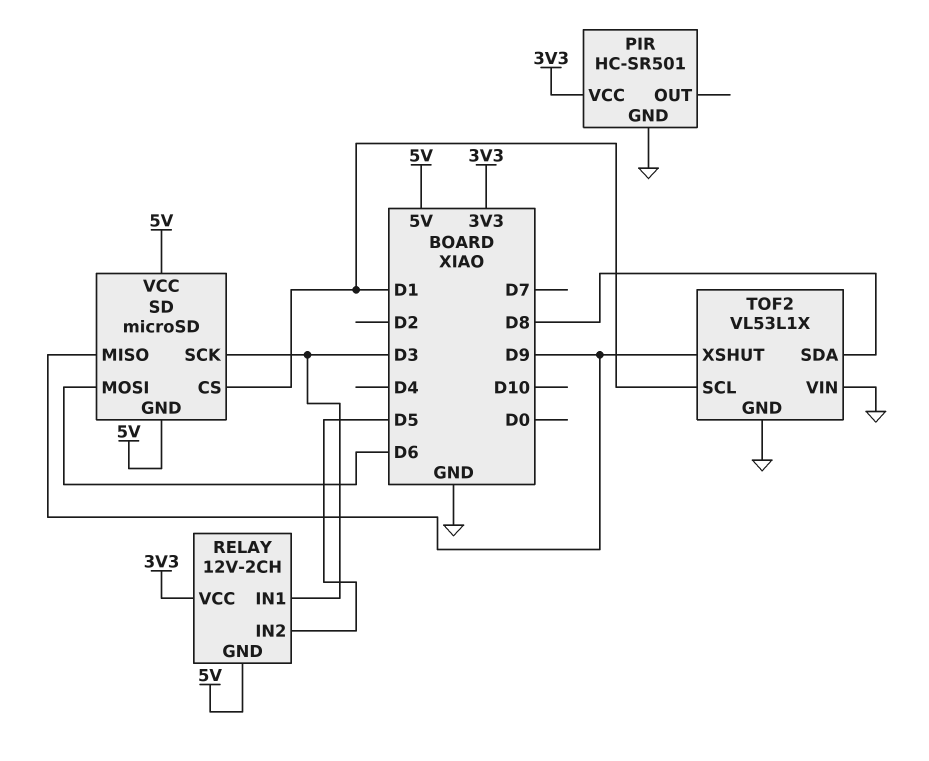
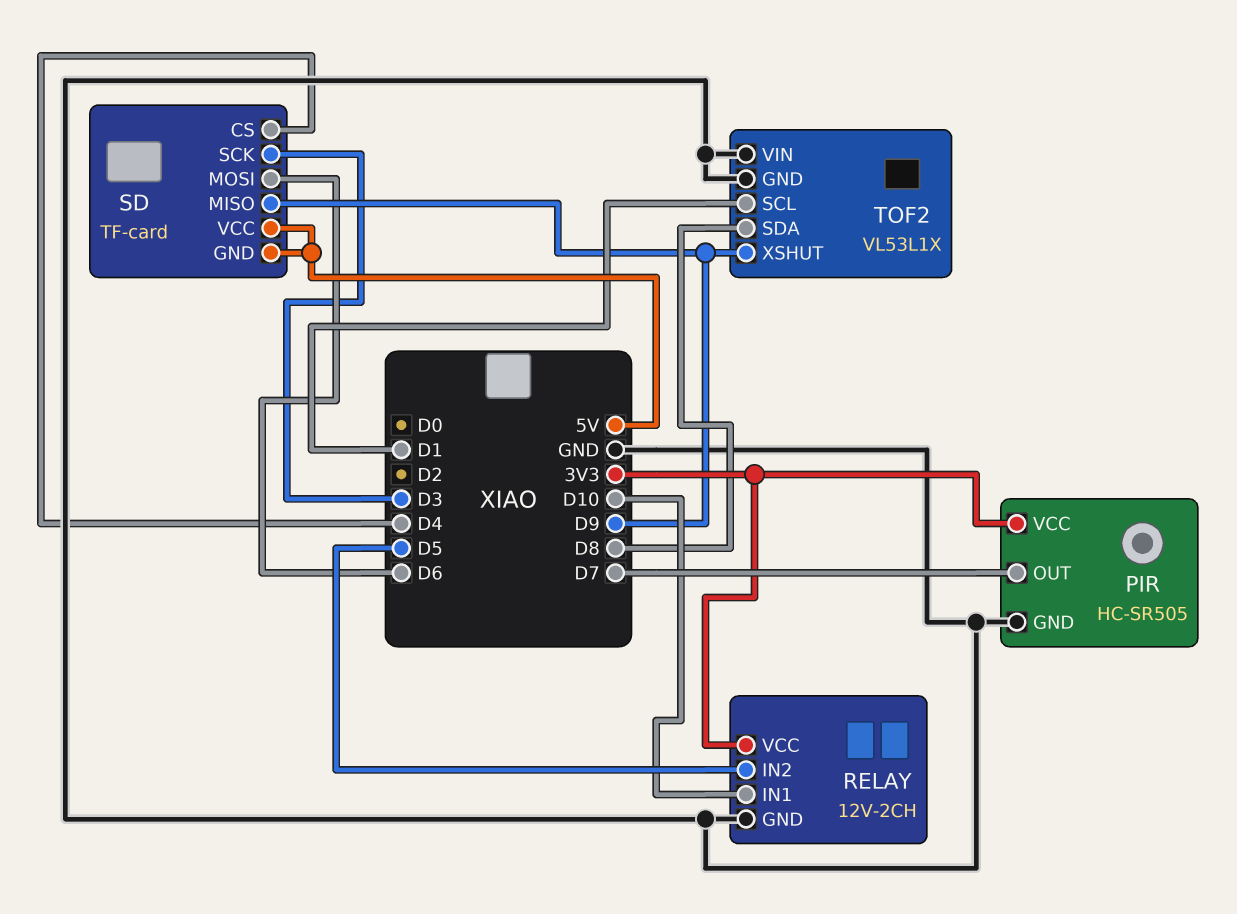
PIR: HC-SR501 -> HC-SR505
PIR pin OUT: none -> D7
RELAY pin GND: 5V -> GND
RELAY pin IN1: D3 -> D10
SD: microSD -> TF-card
SD pin CS: D1 -> D4

